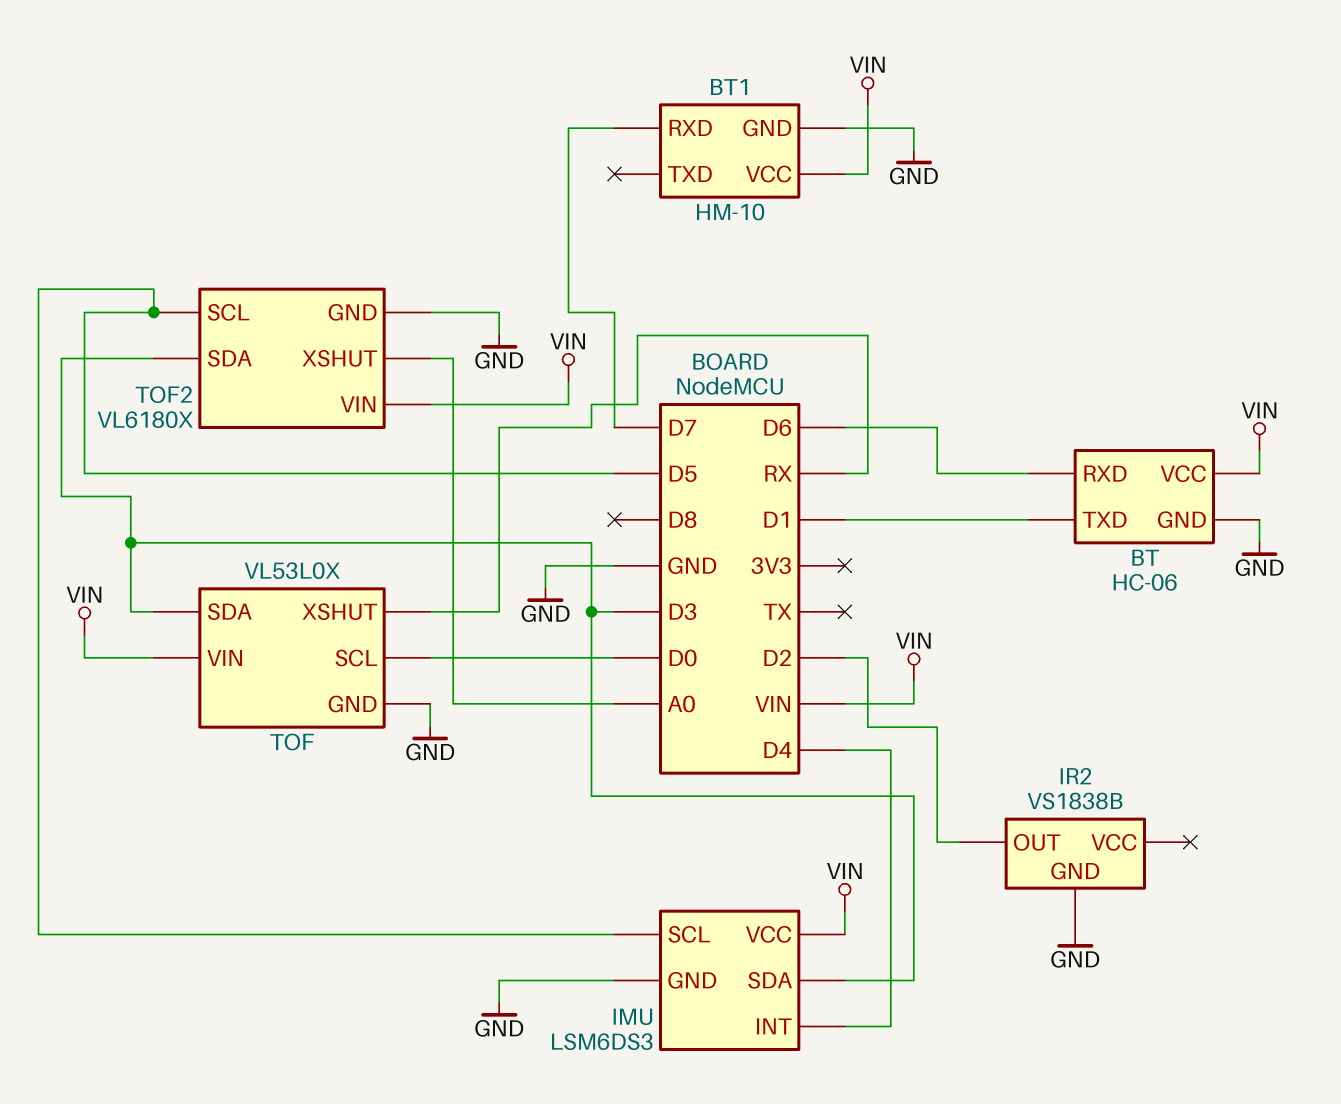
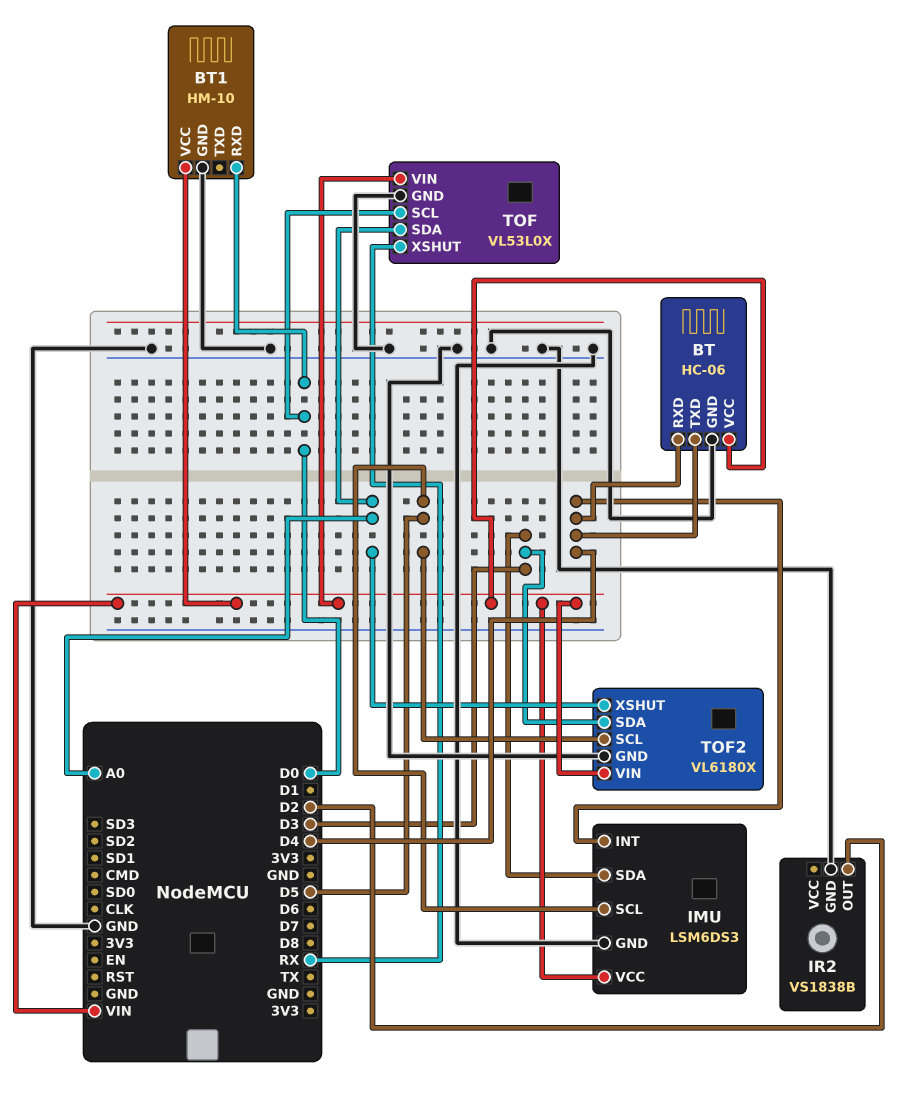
BT pin RXD: D6 -> D4
BT pin TXD: D1 -> D4
BT1 pin RXD: D7 -> D0
TOF pin SDA: D3 -> A0

